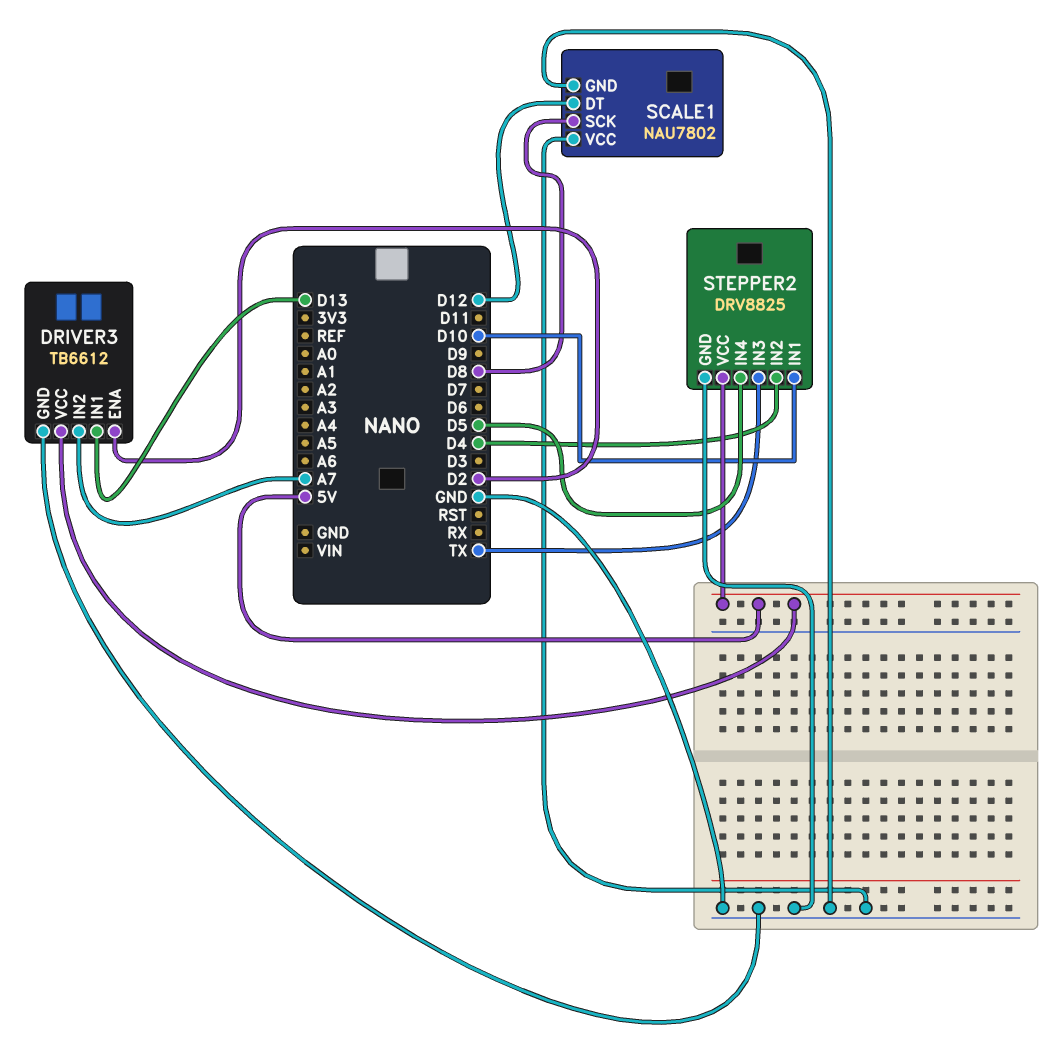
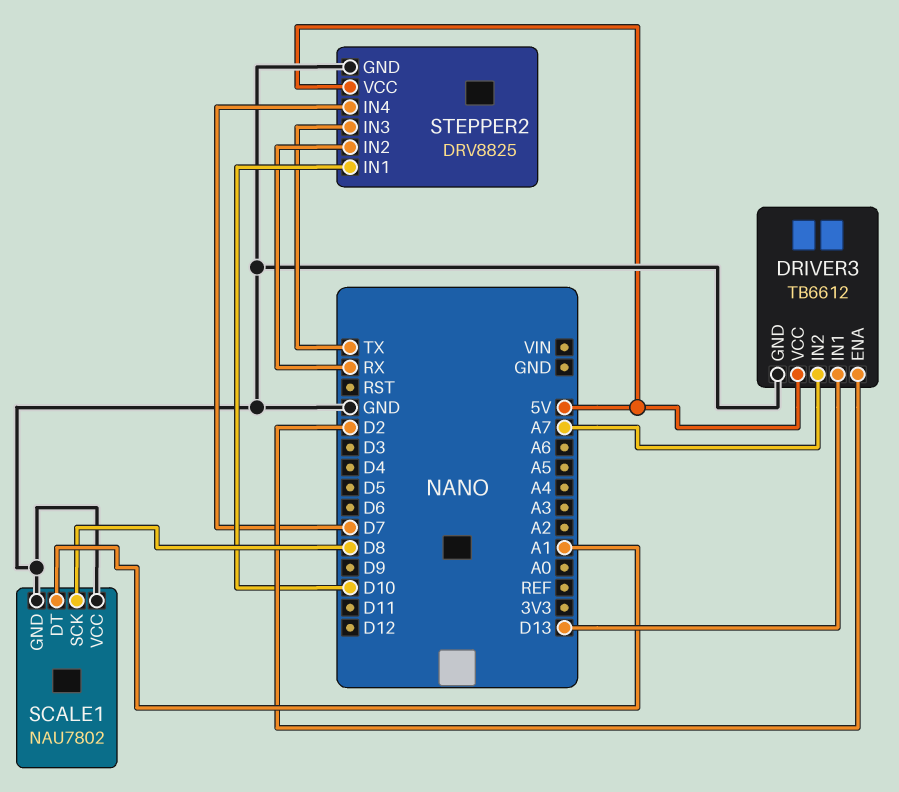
SCALE1 pin DT: D12 -> A1
STEPPER2 pin IN2: D4 -> RX
STEPPER2 pin IN4: D5 -> D7

